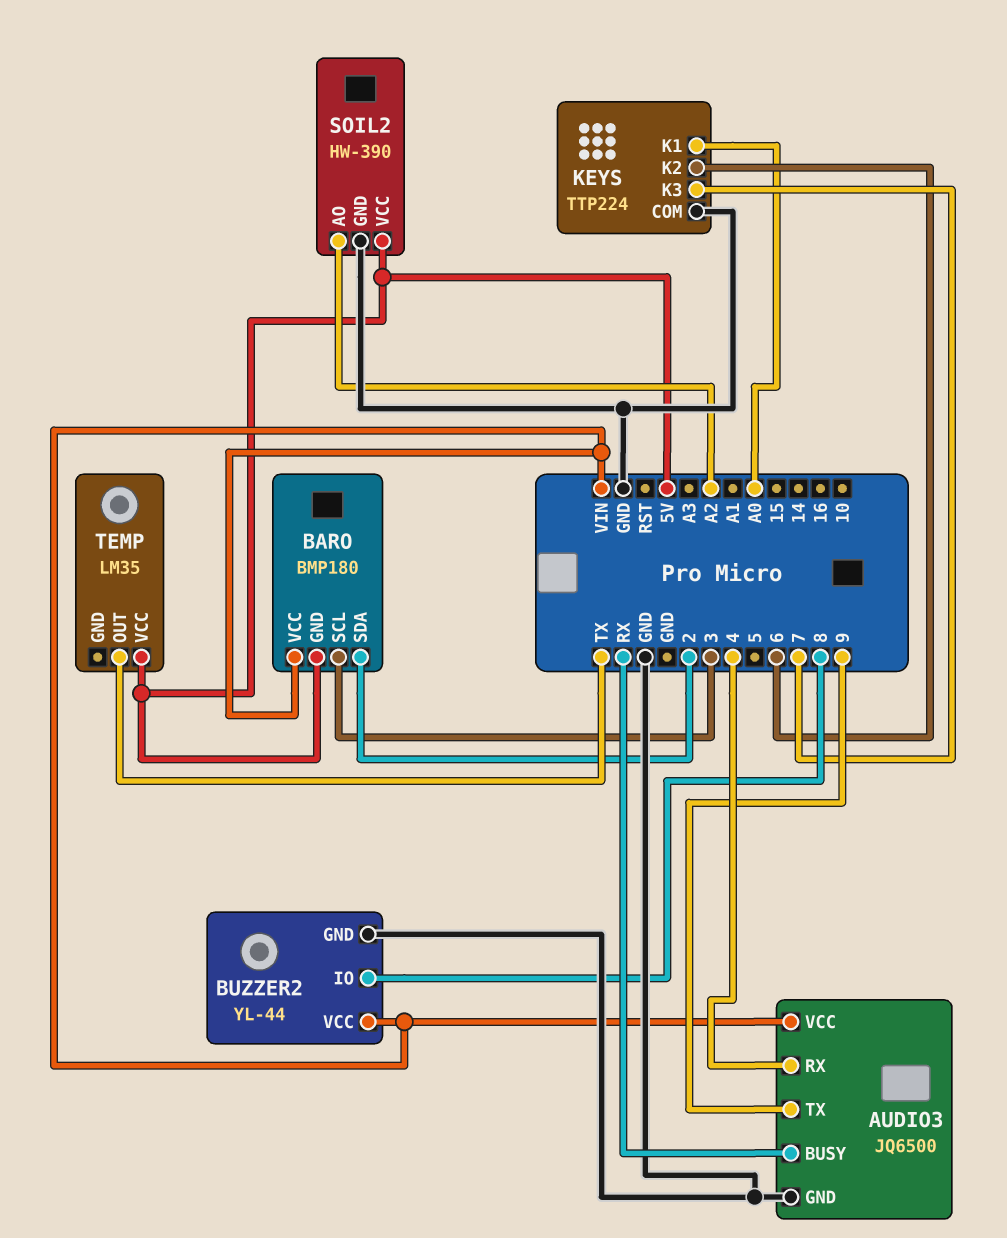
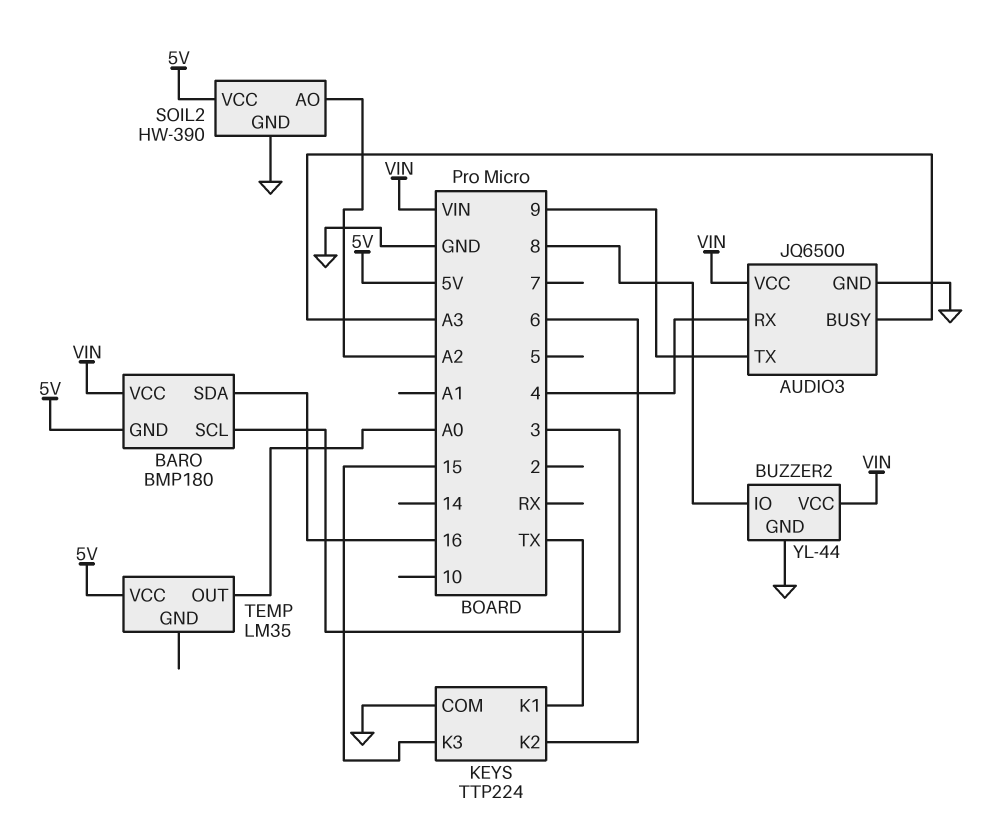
AUDIO3 pin BUSY: RX -> A3
BARO pin SDA: 2 -> 16
KEYS pin K1: A0 -> TX
KEYS pin K3: 7 -> 15
TEMP pin OUT: TX -> A0

